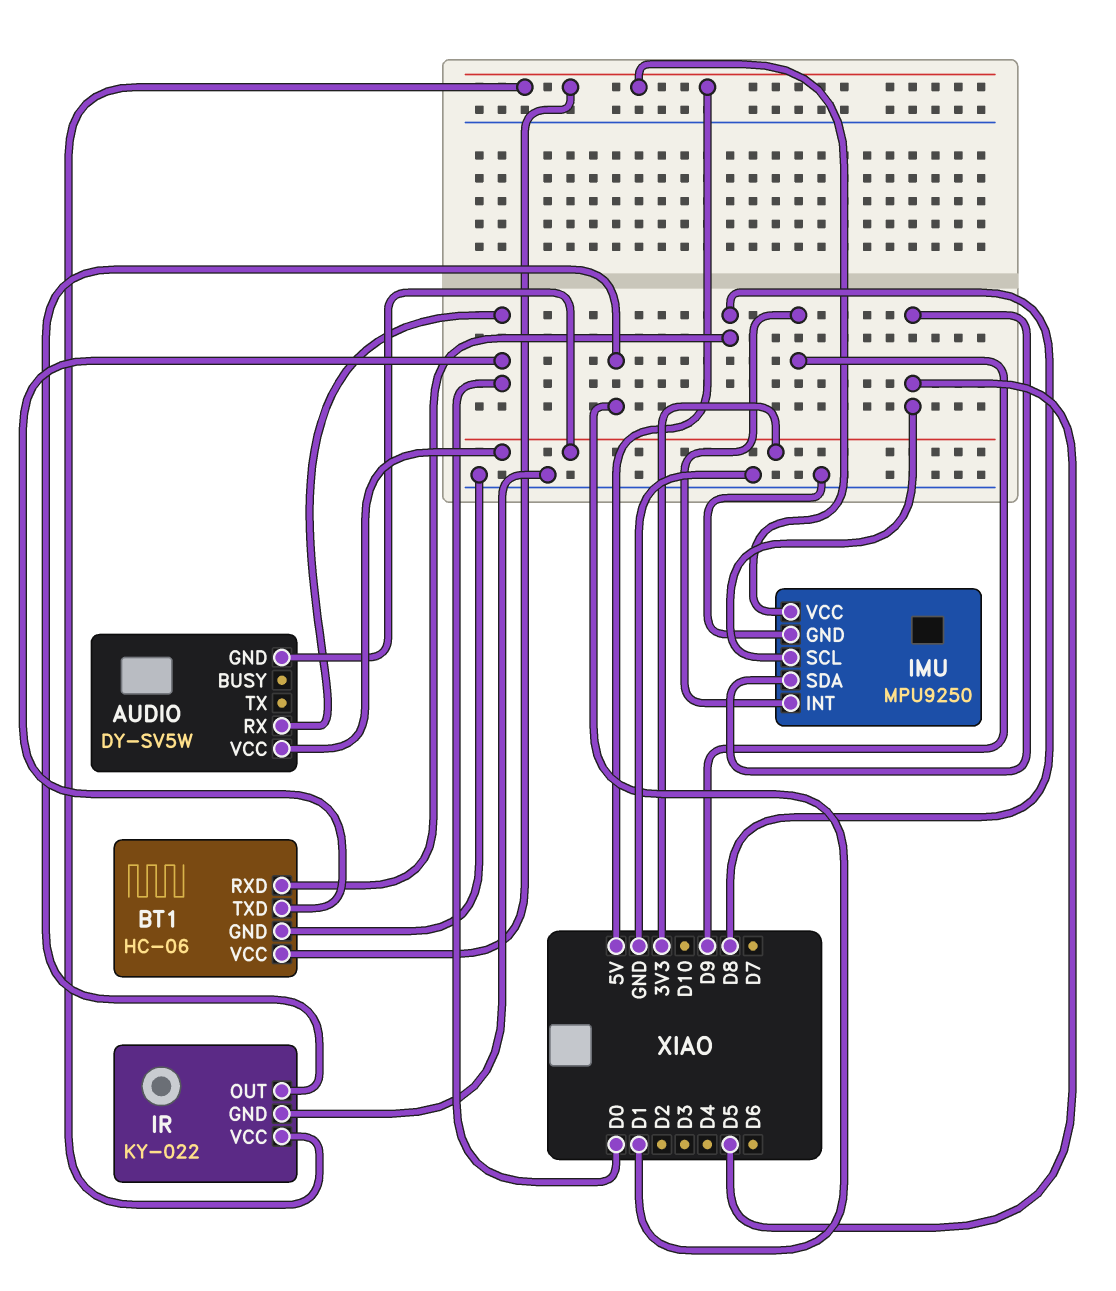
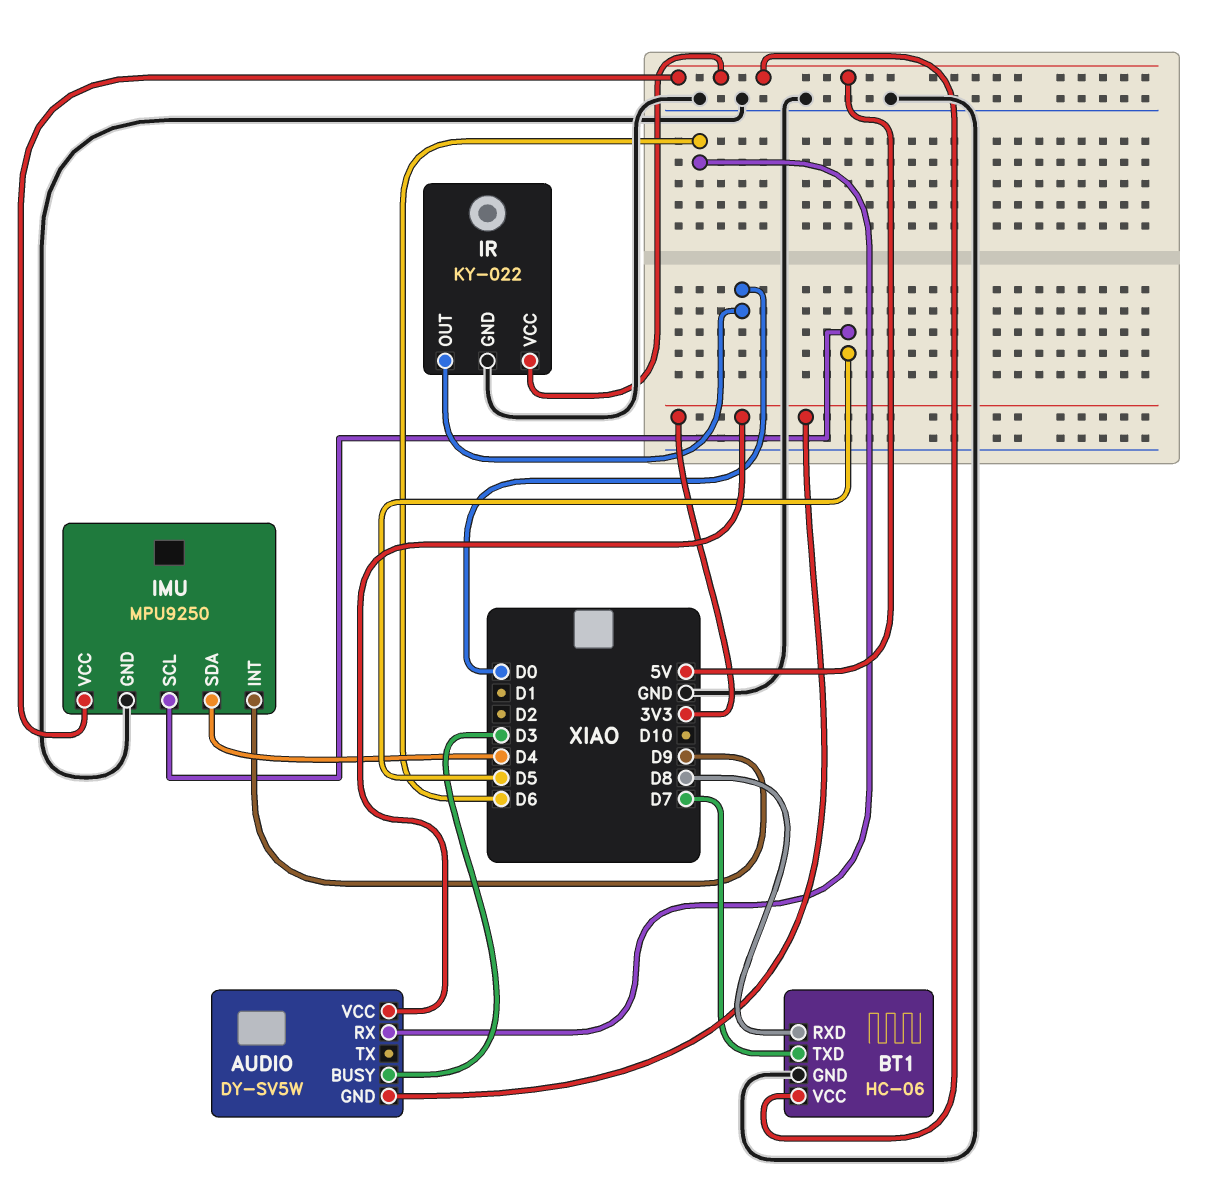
AUDIO pin BUSY: none -> D3
AUDIO pin RX: D0 -> D6
BT1 pin TXD: D0 -> D7
IMU pin SDA: D5 -> D4
IR pin OUT: D1 -> D0

